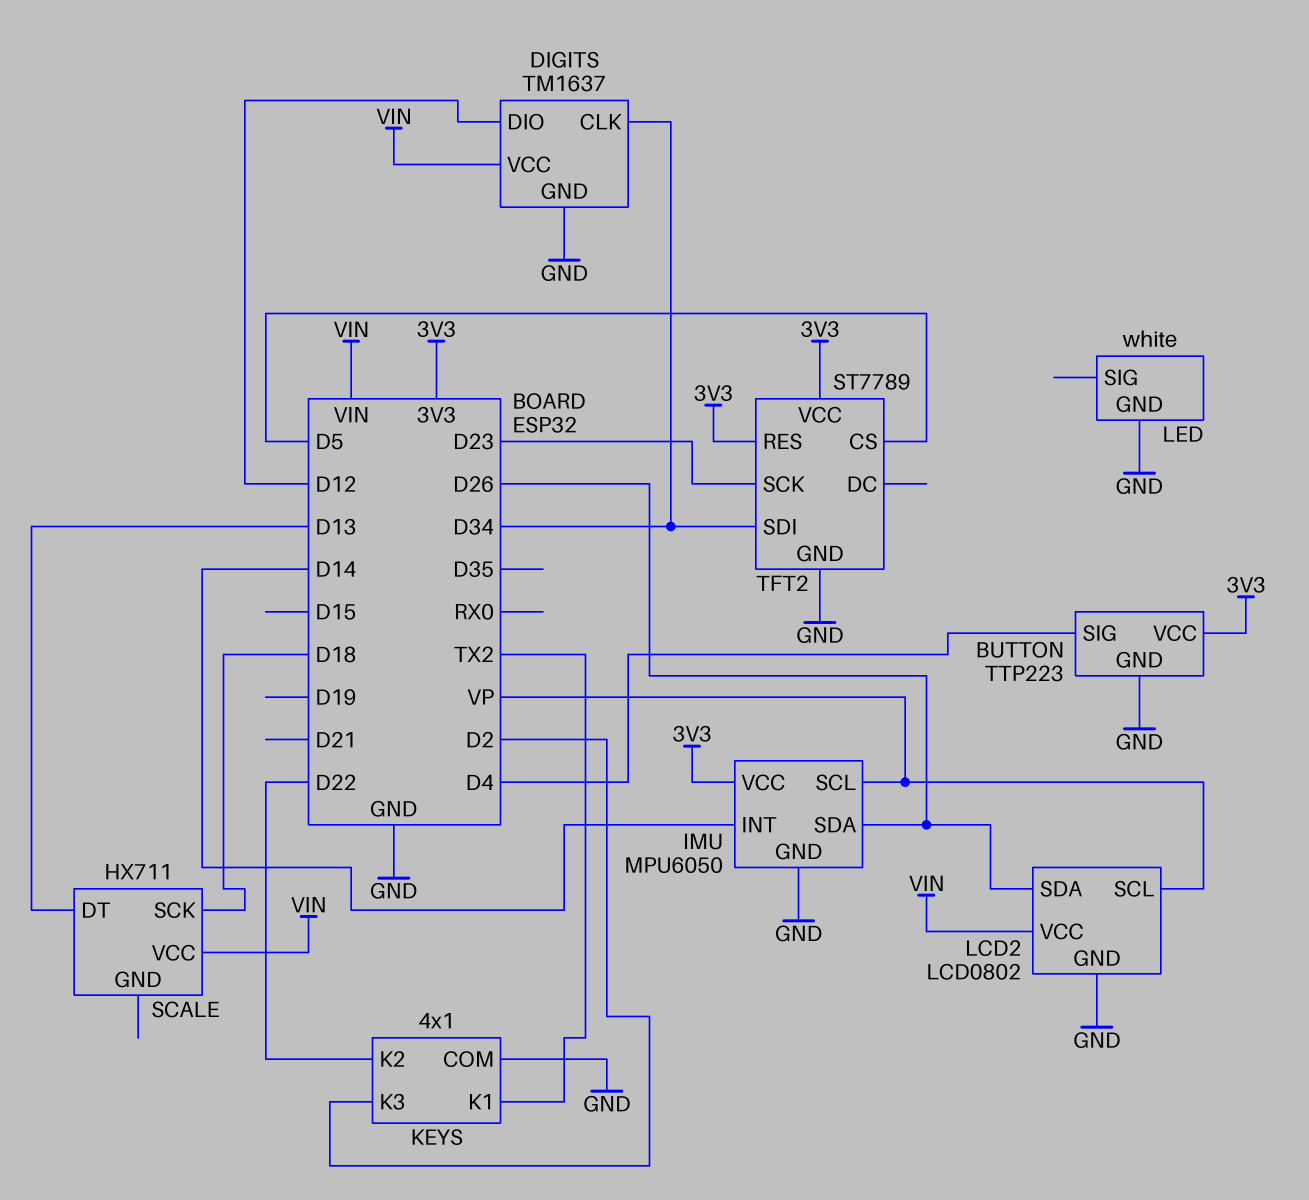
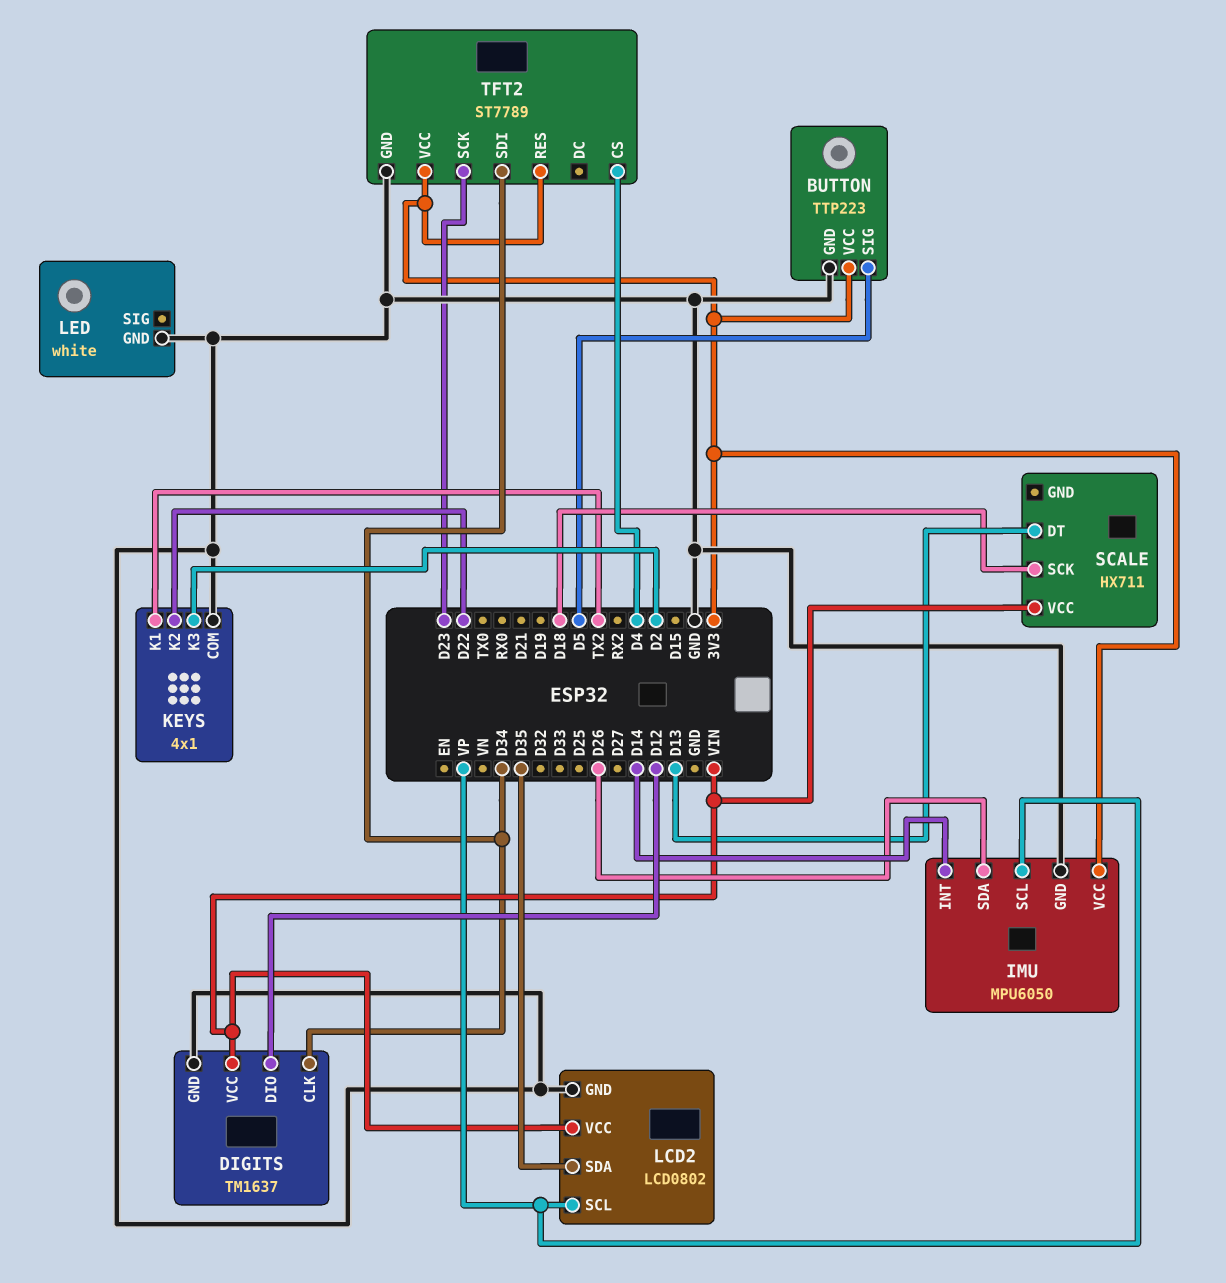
BUTTON pin SIG: D4 -> D5
LCD2 pin SDA: D26 -> D35
TFT2 pin CS: D5 -> D4

